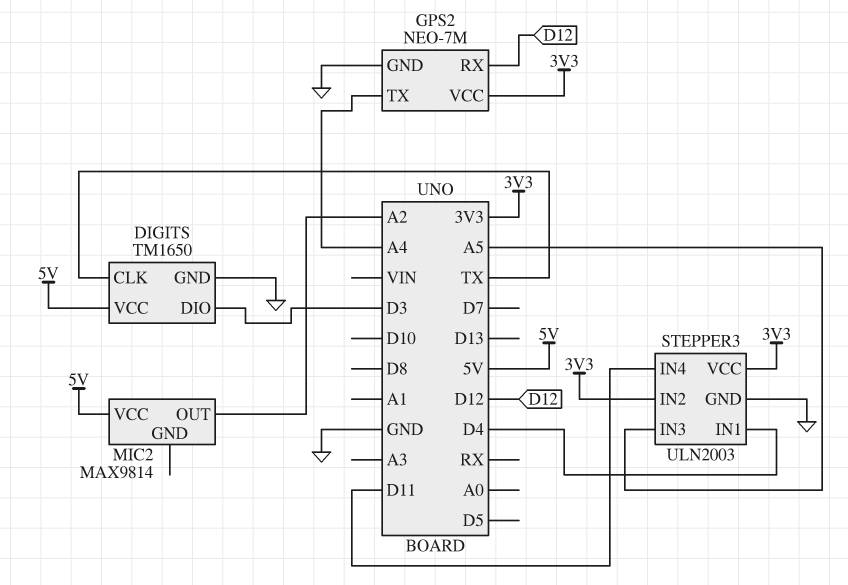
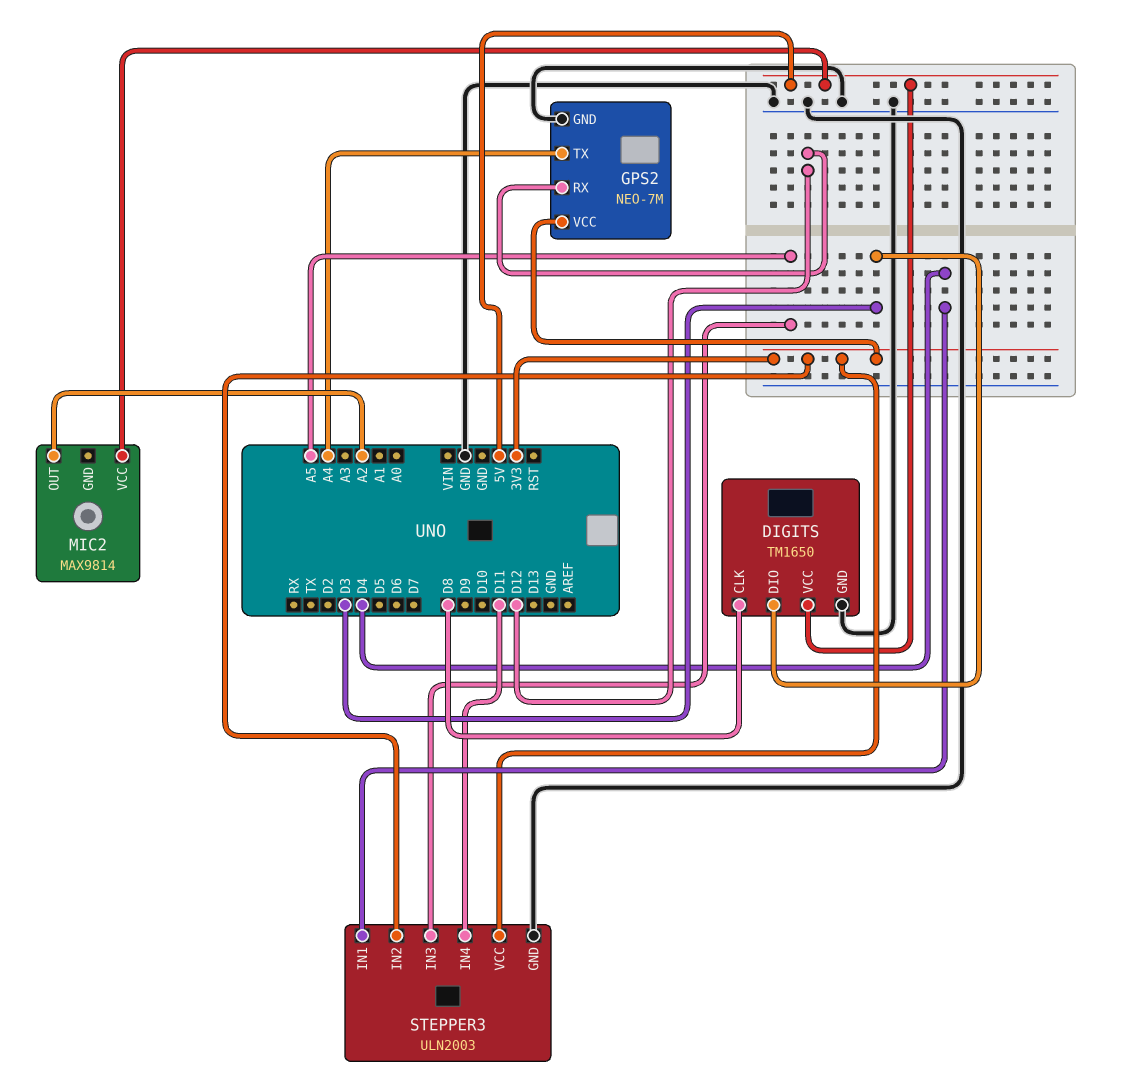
DIGITS pin CLK: TX -> D8

